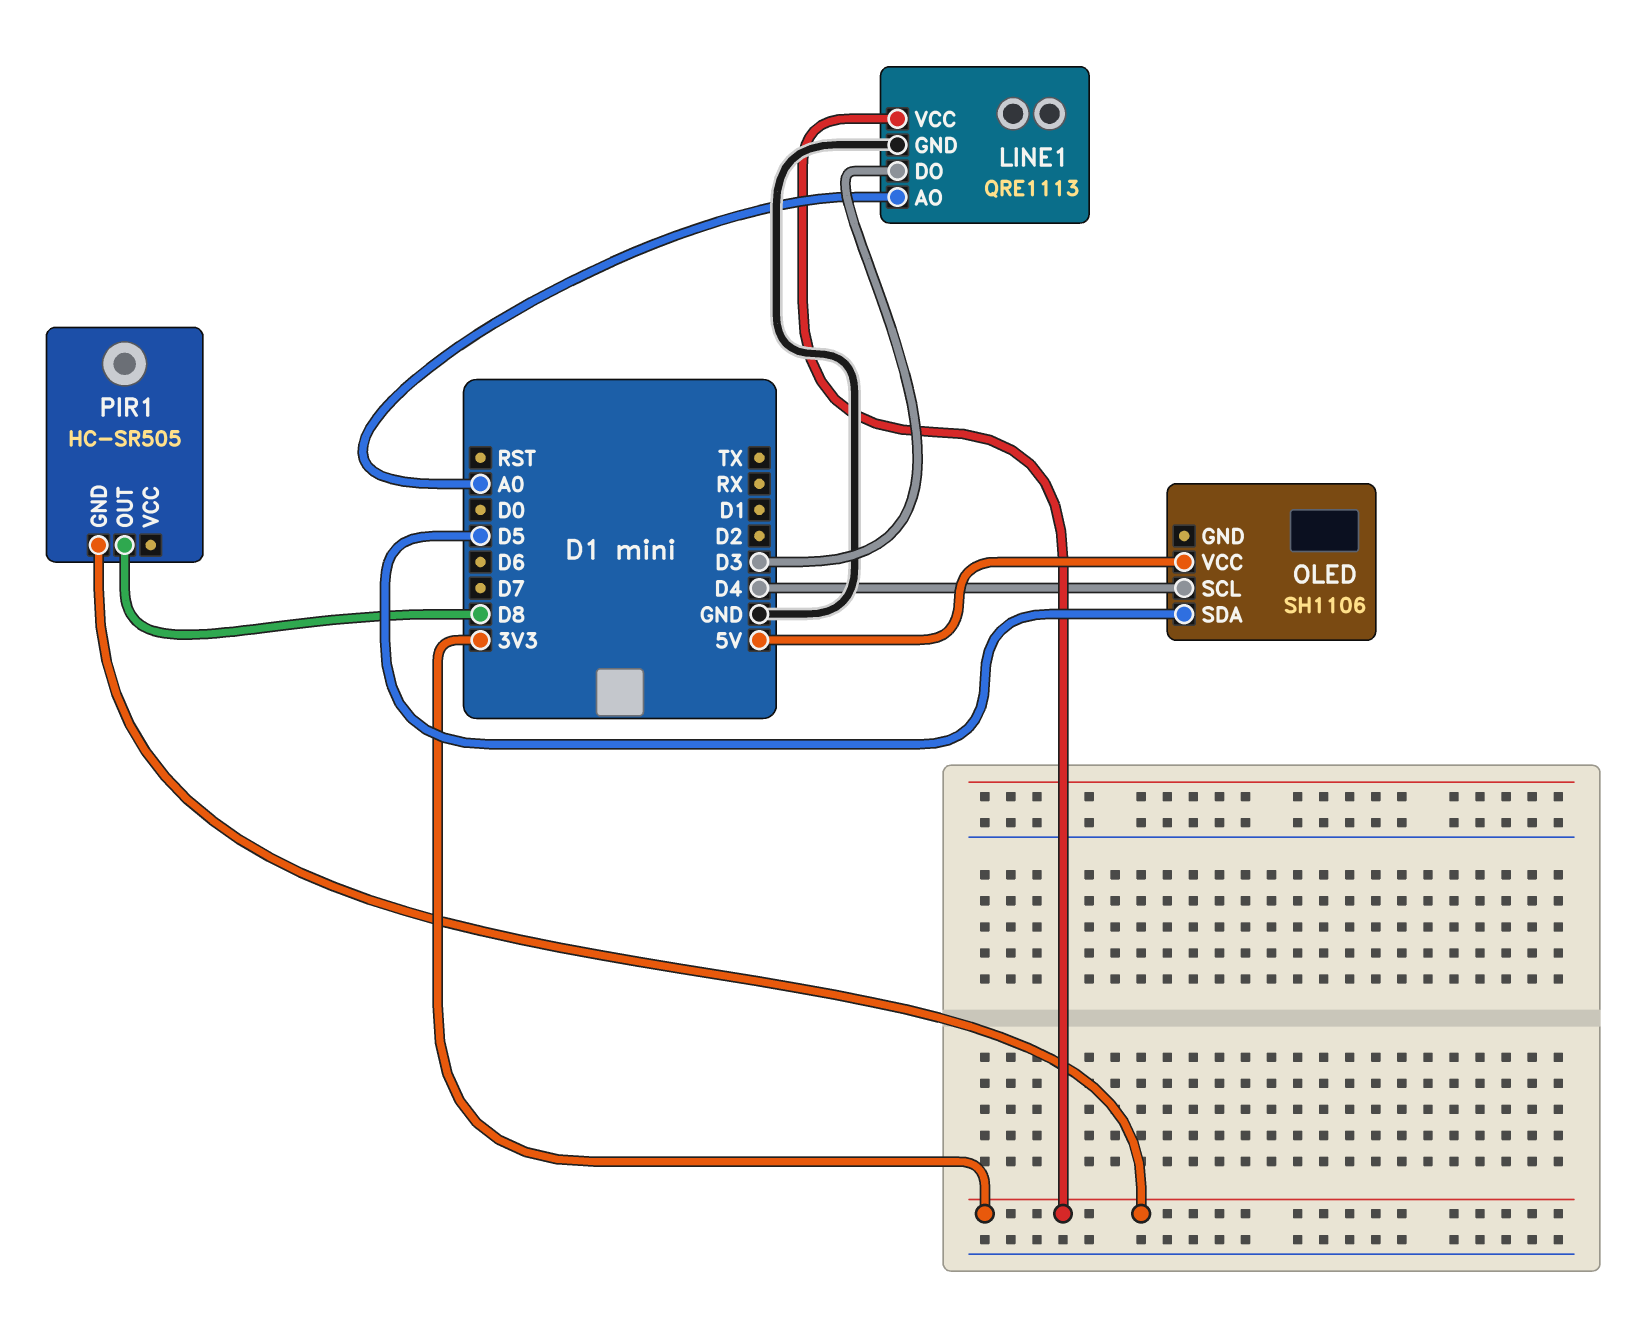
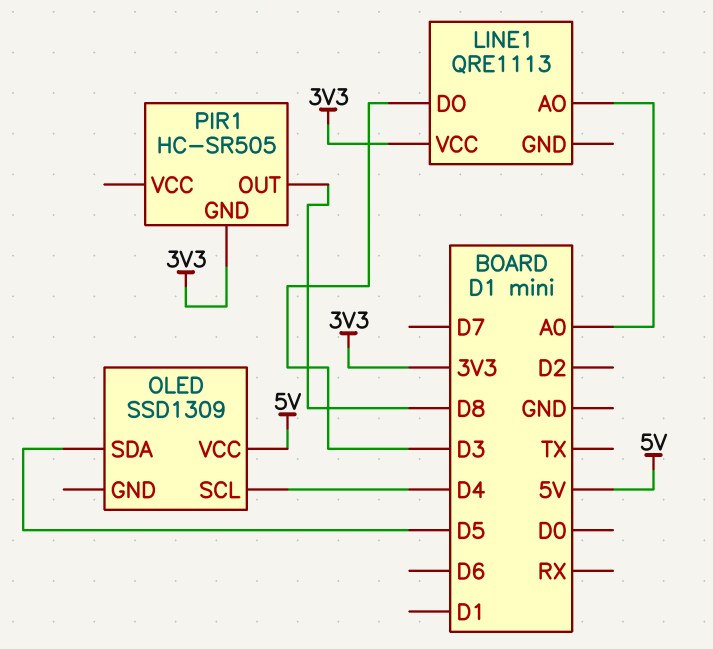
LINE1 pin GND: GND -> none
OLED: SH1106 -> SSD1309

